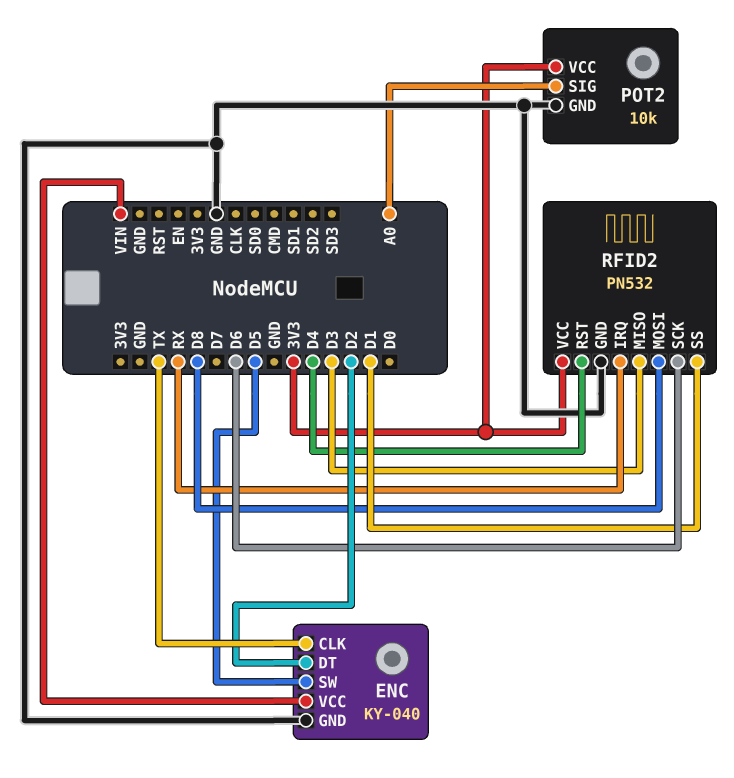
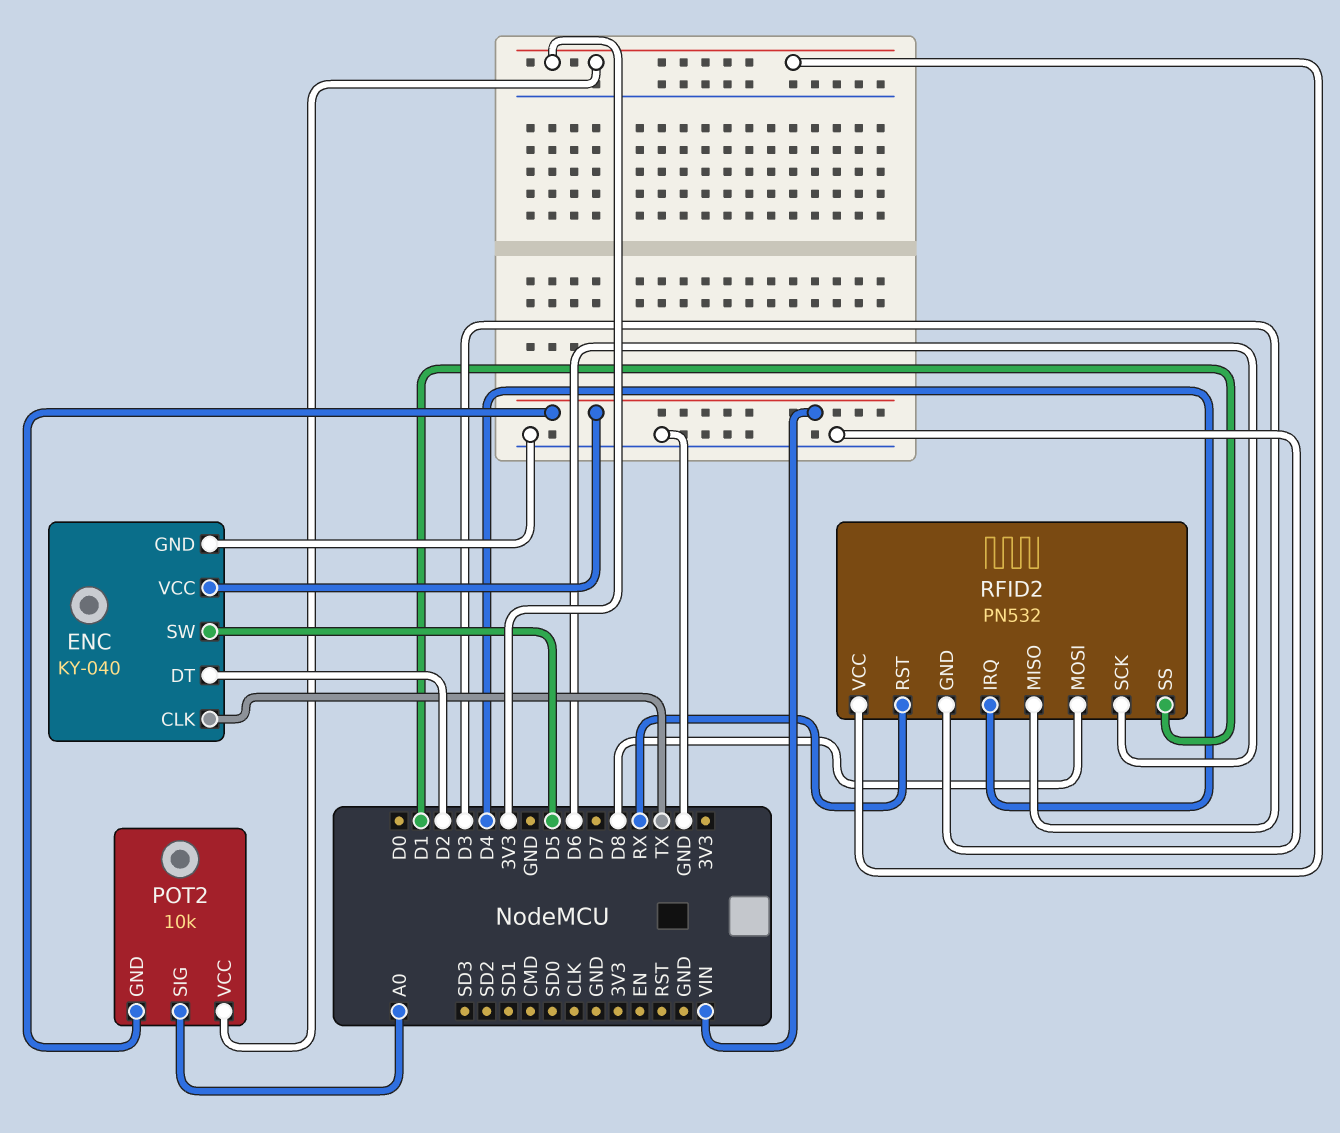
POT2 pin GND: GND -> VIN
RFID2 pin IRQ: RX -> D4
RFID2 pin RST: D4 -> RX

